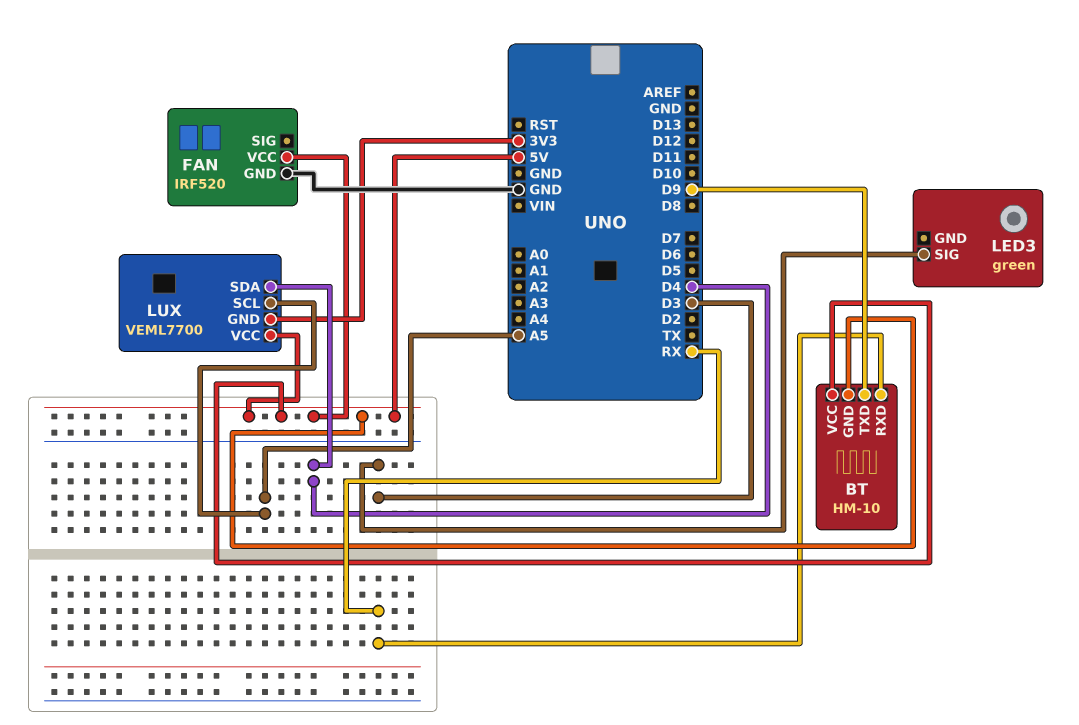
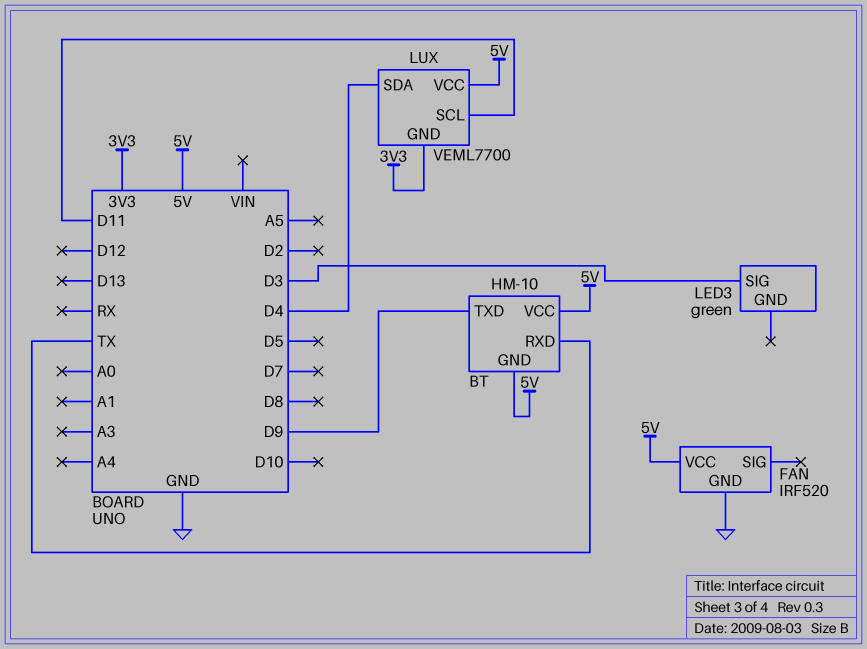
BT pin RXD: RX -> TX
LUX pin SCL: A5 -> D11

